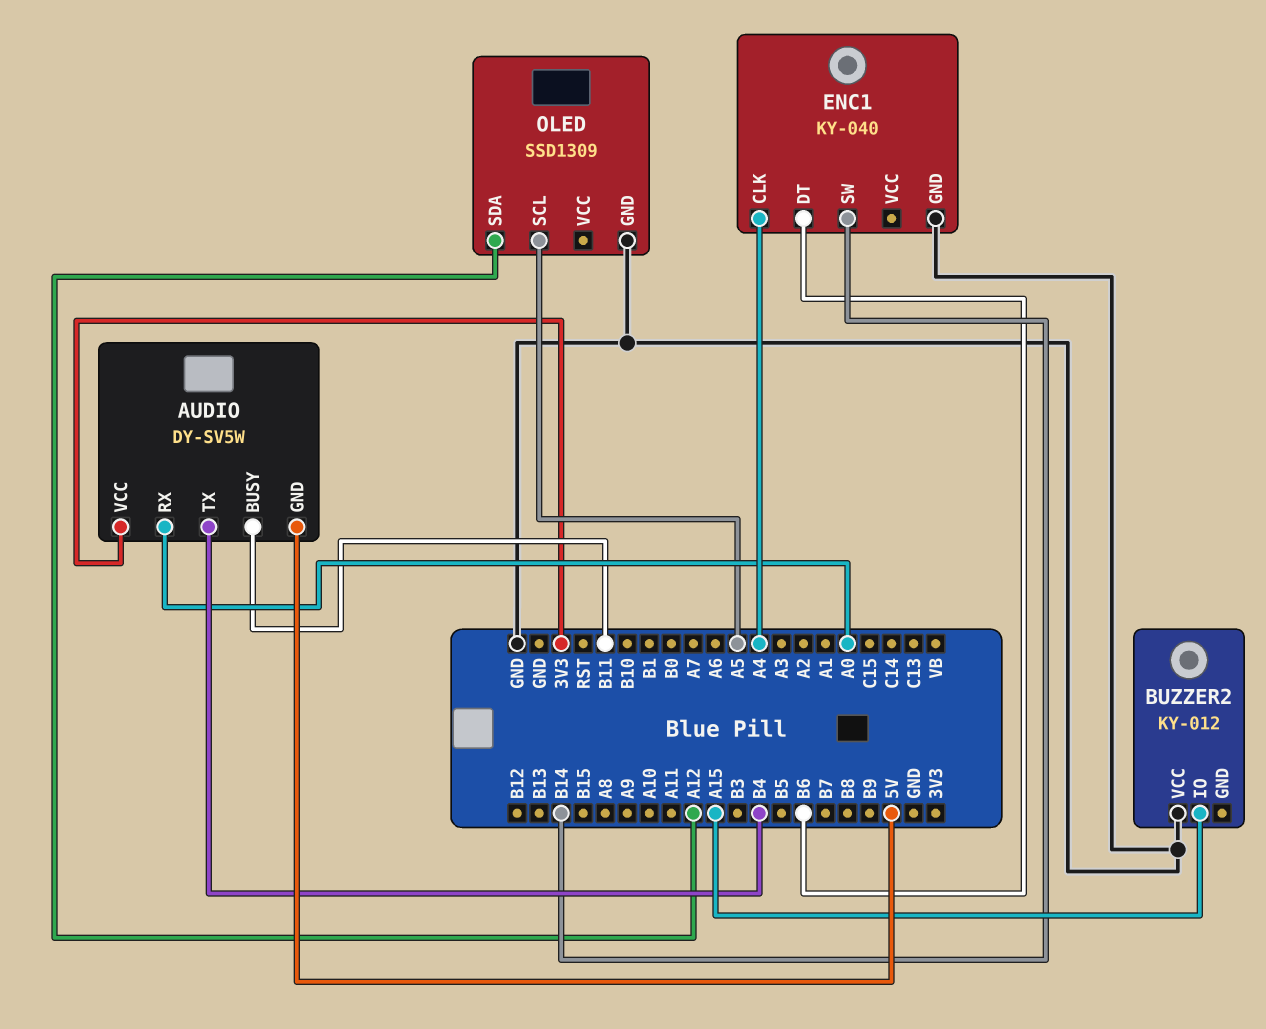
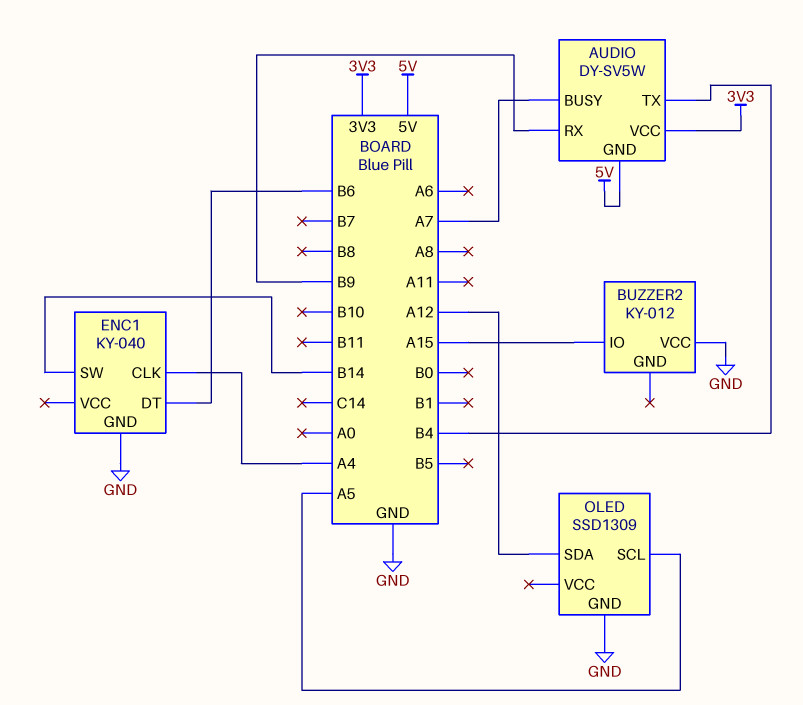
AUDIO pin BUSY: B11 -> A7
AUDIO pin RX: A0 -> B9

